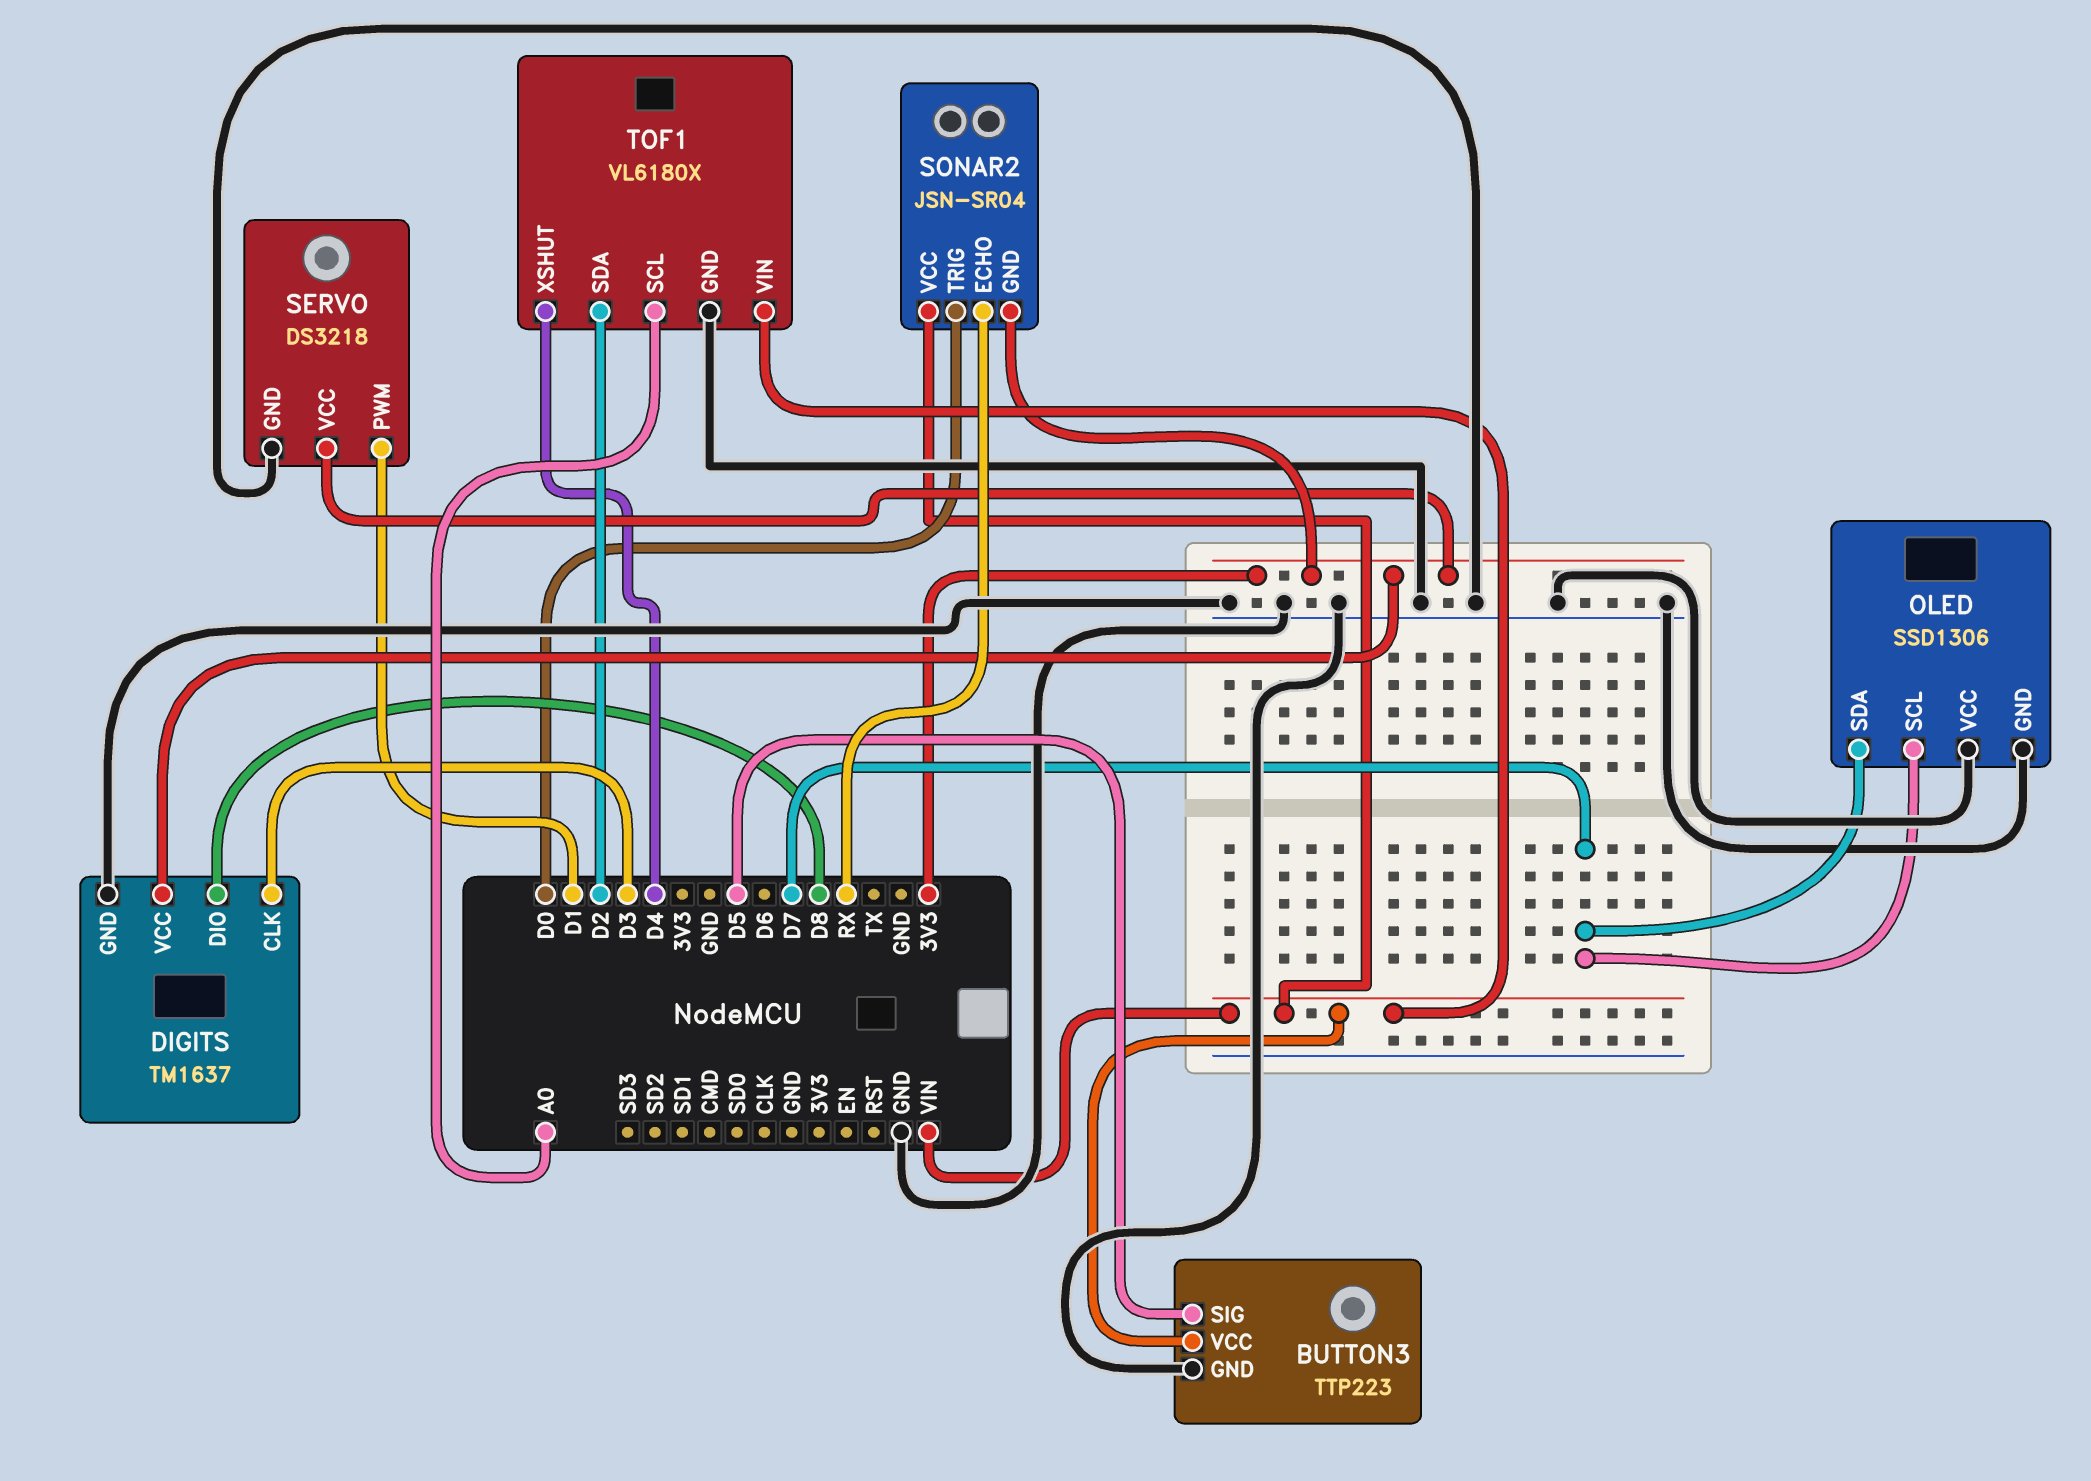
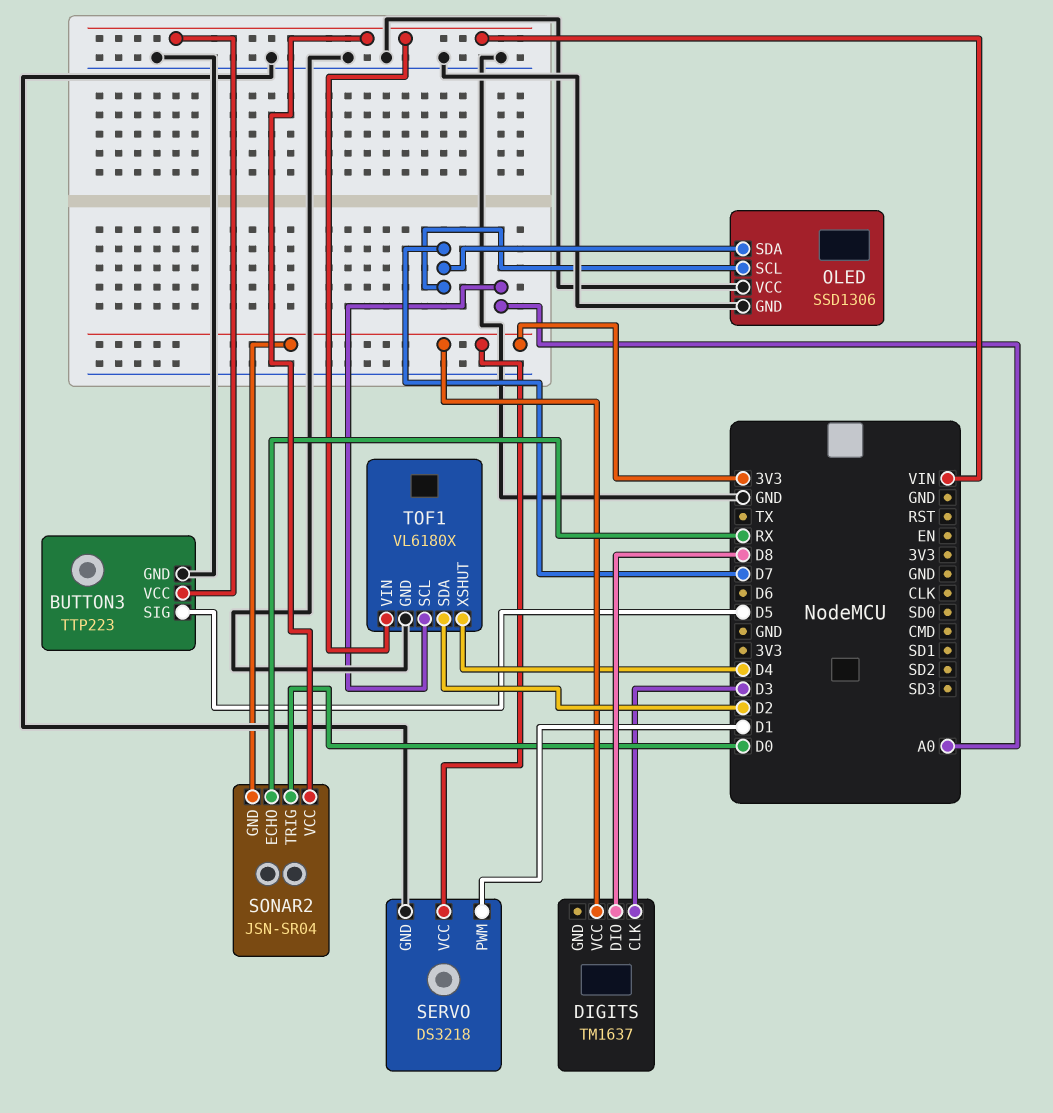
DIGITS pin GND: GND -> none

